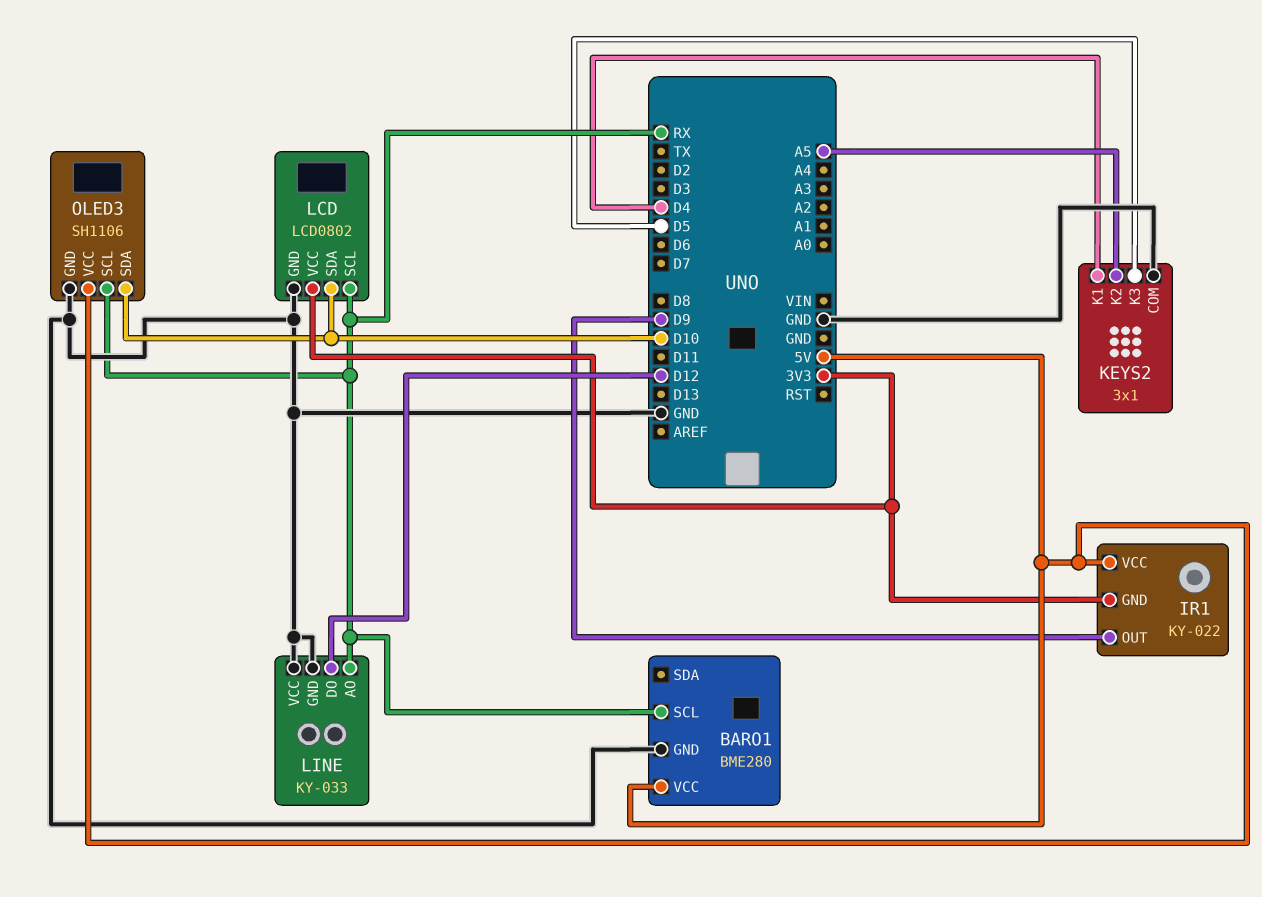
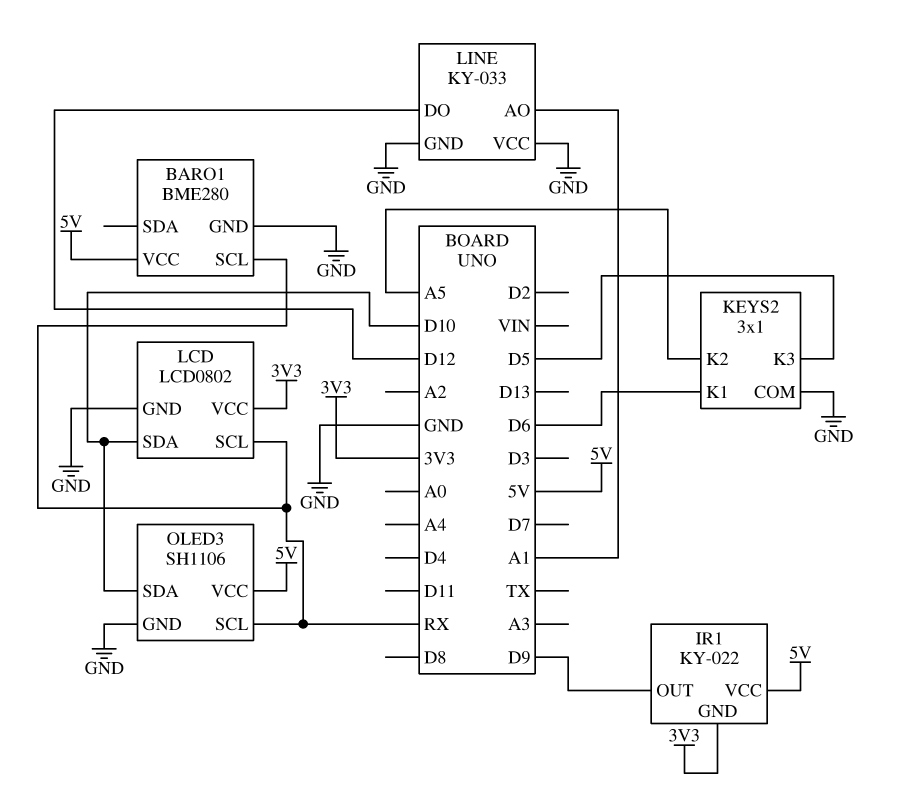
KEYS2 pin K1: D4 -> D6
LINE pin AO: RX -> A1

